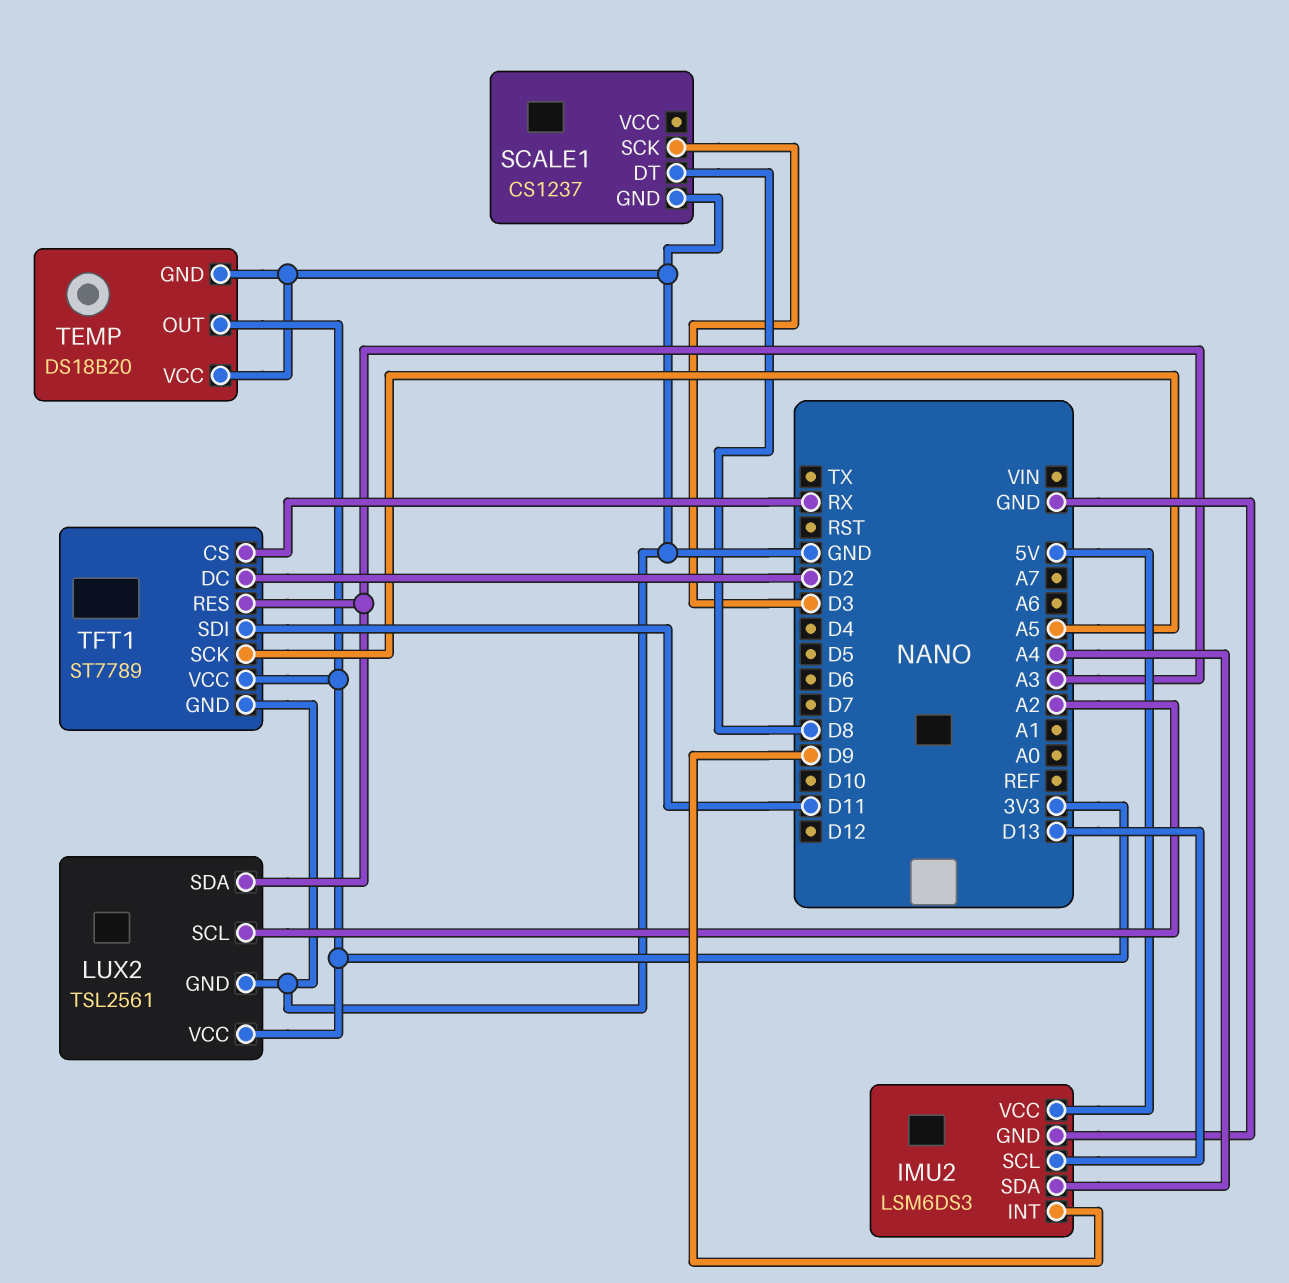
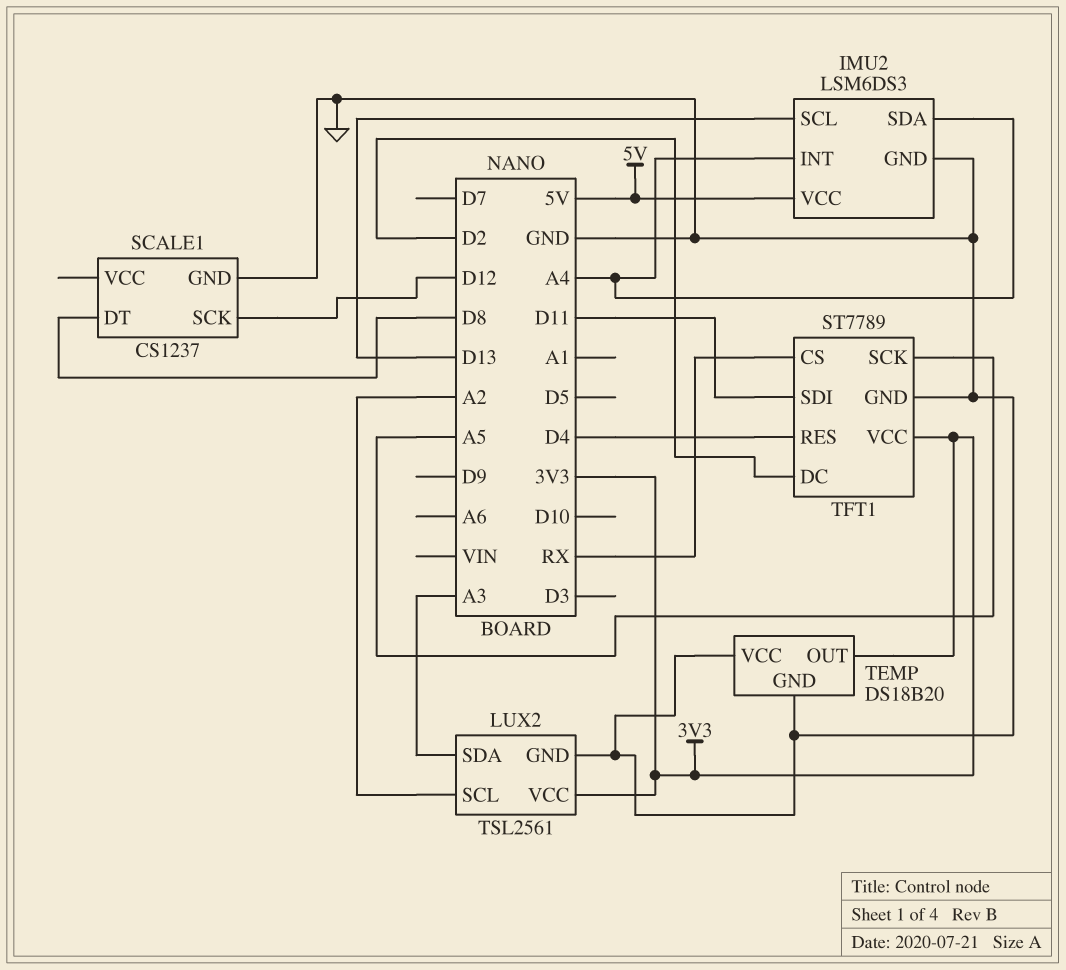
IMU2 pin INT: D9 -> A4
SCALE1 pin SCK: D3 -> D12
TFT1 pin RES: A3 -> D4

